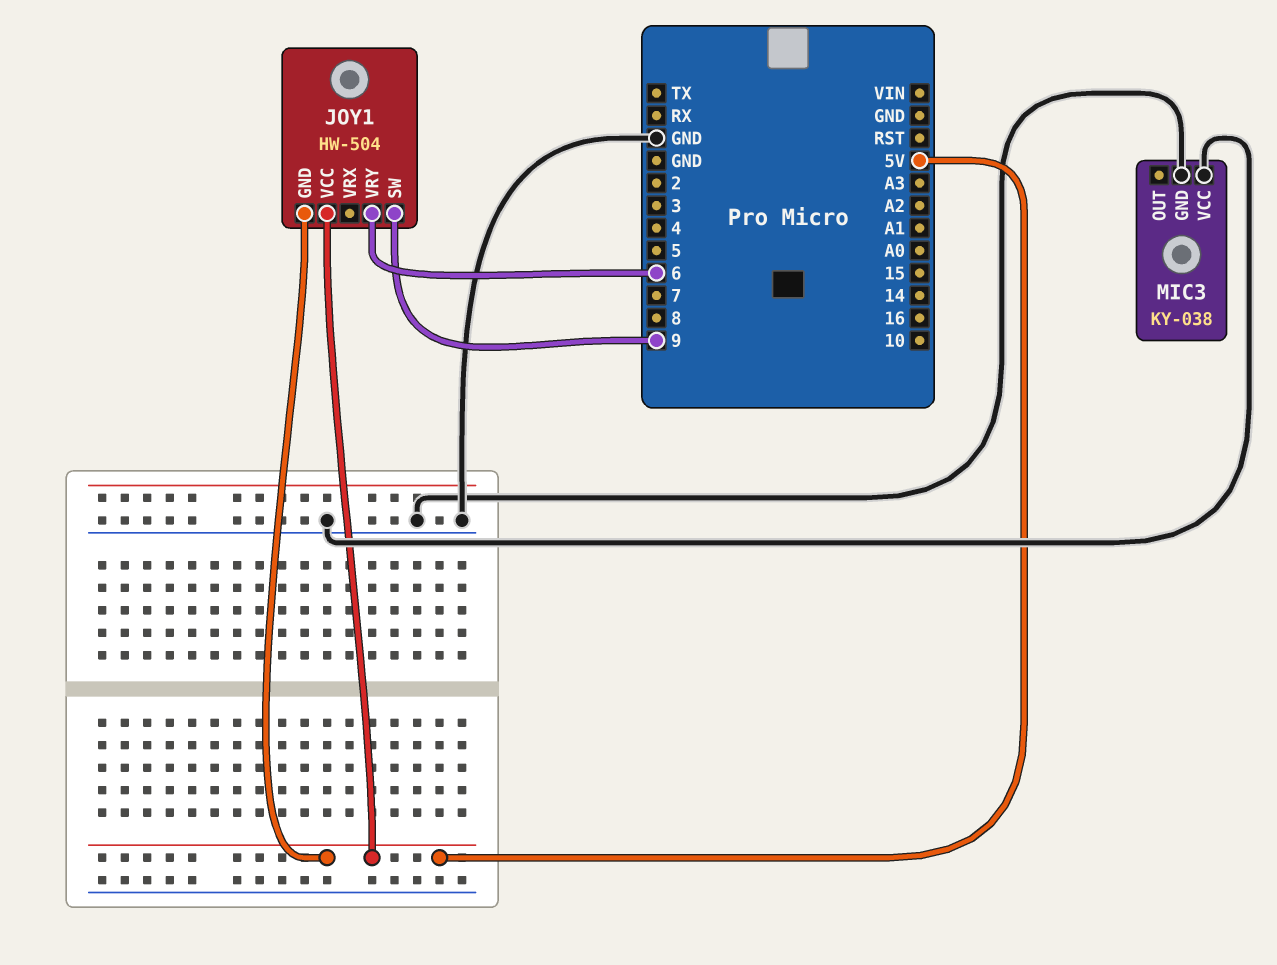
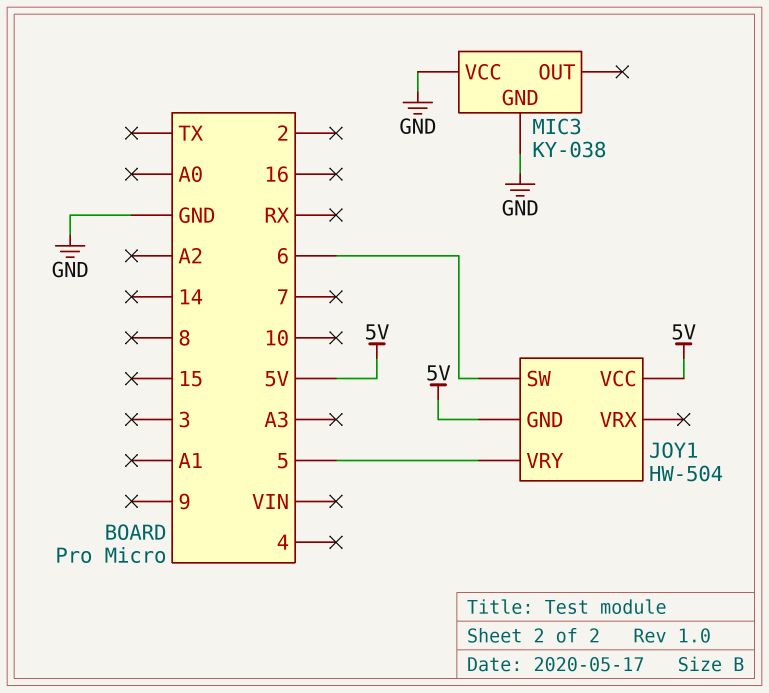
JOY1 pin SW: 9 -> 6
JOY1 pin VRY: 6 -> 5

